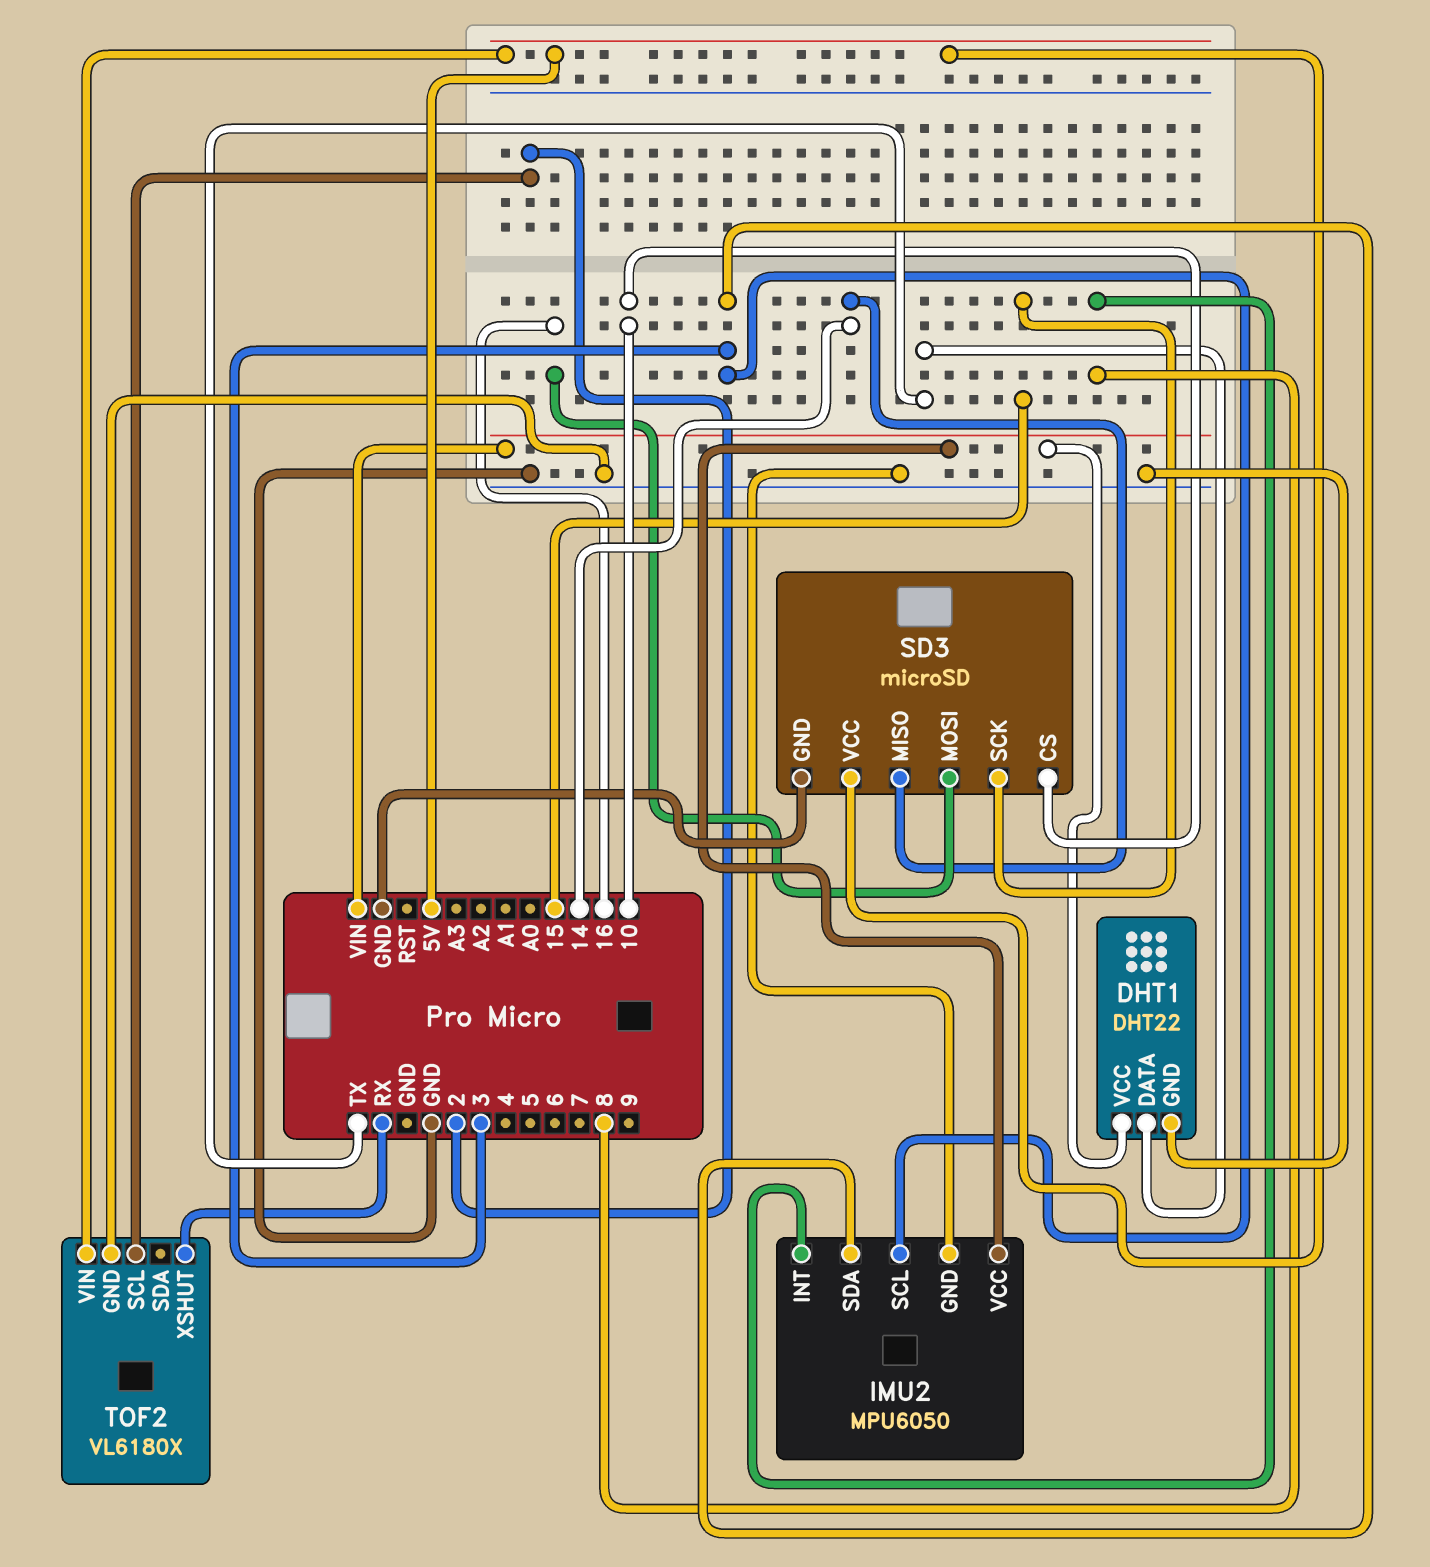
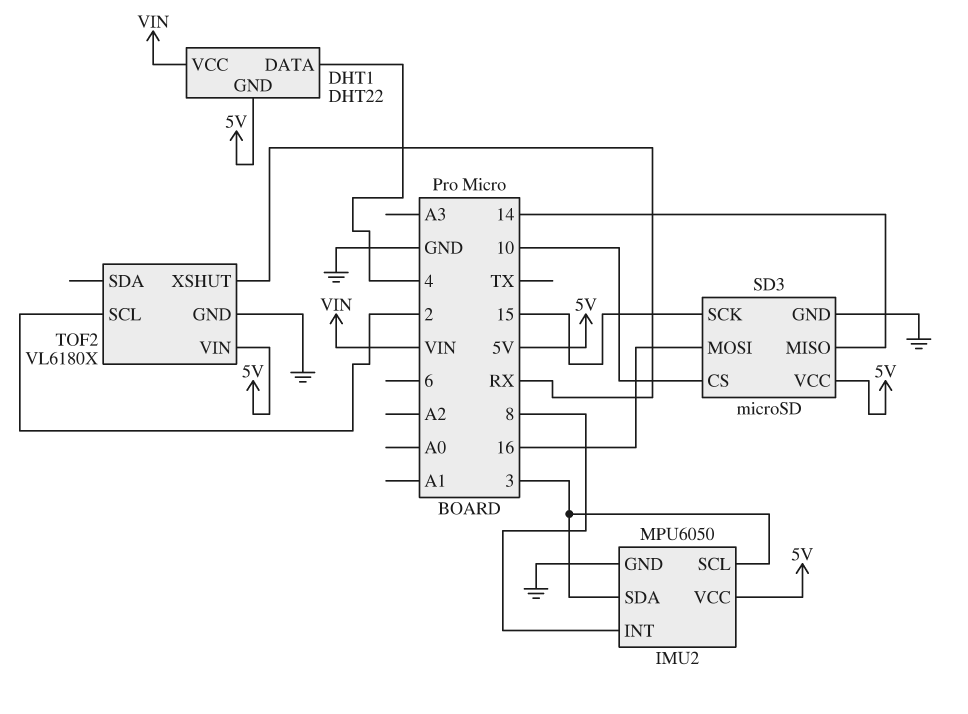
DHT1 pin DATA: TX -> 4
DHT1 pin GND: GND -> 5V
IMU2 pin VCC: VIN -> 5V

